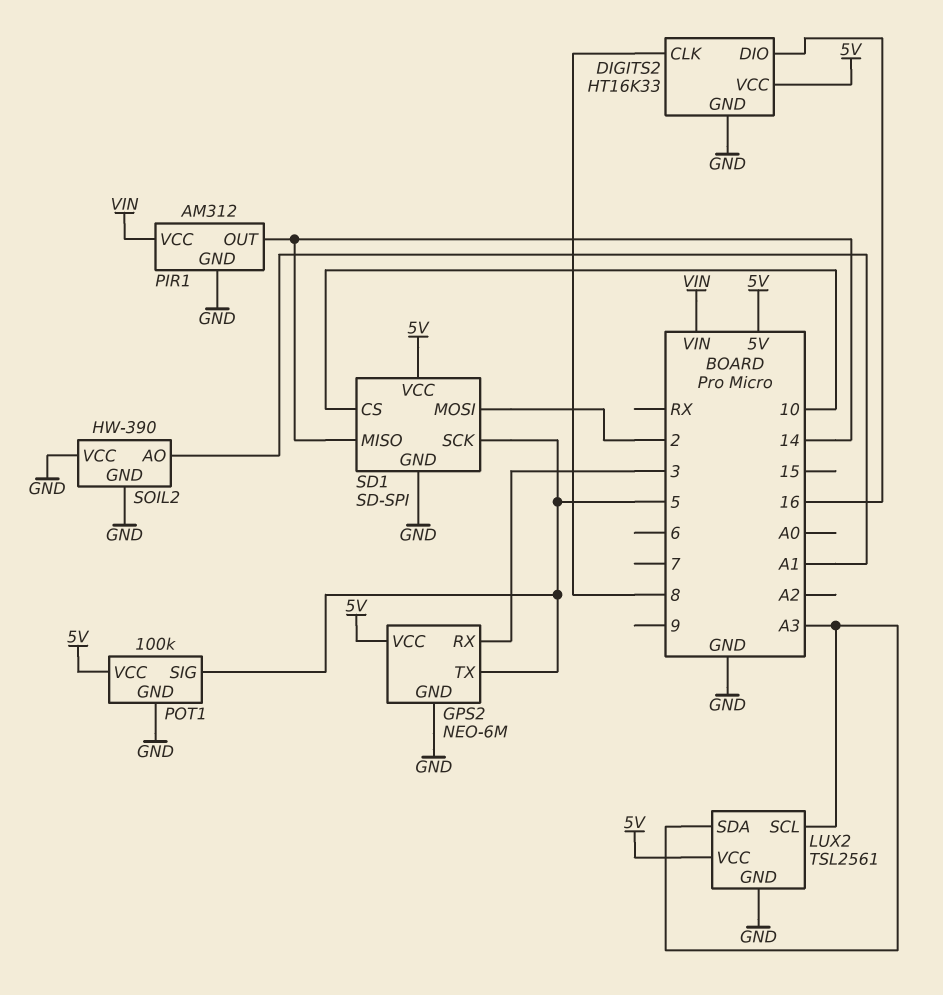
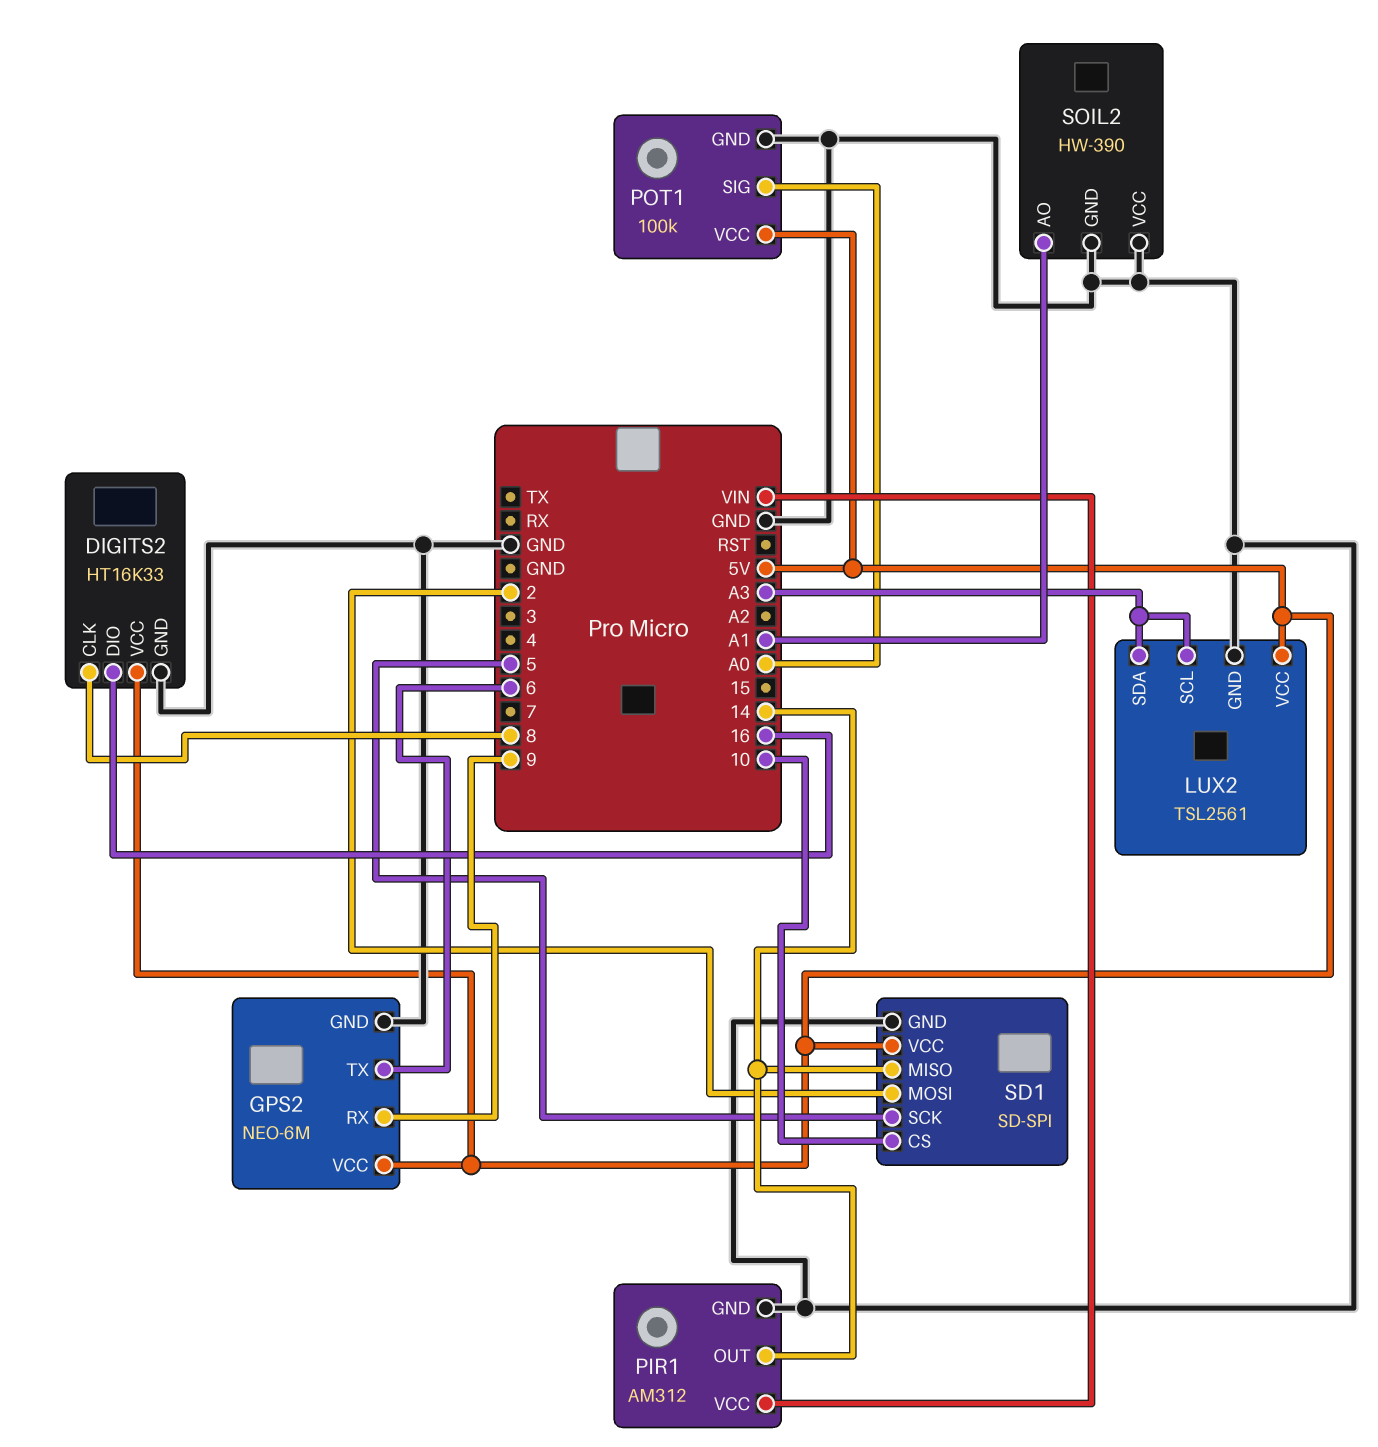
GPS2 pin RX: 3 -> 9
GPS2 pin TX: 5 -> 6
POT1 pin SIG: 5 -> A0

